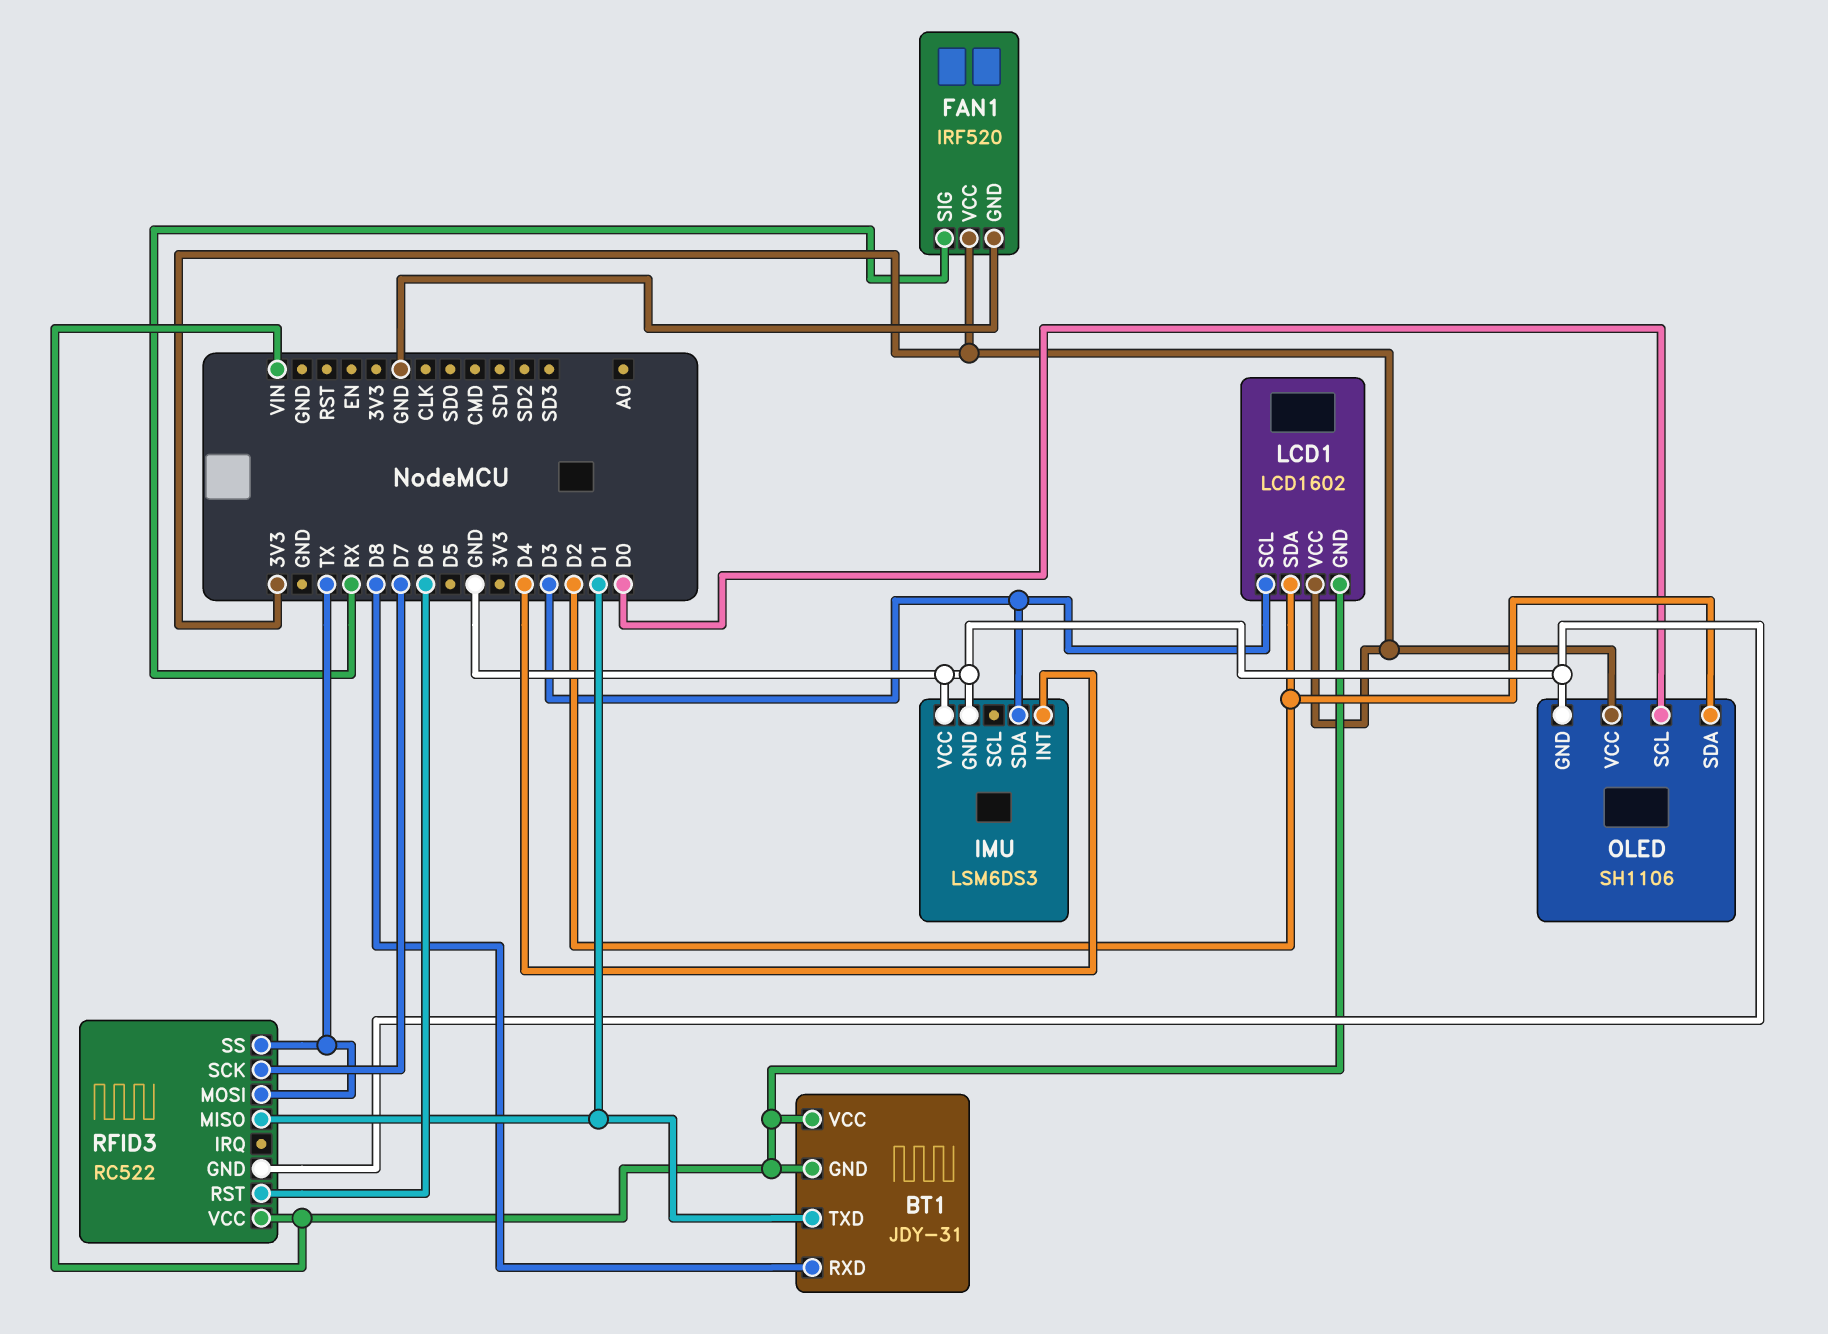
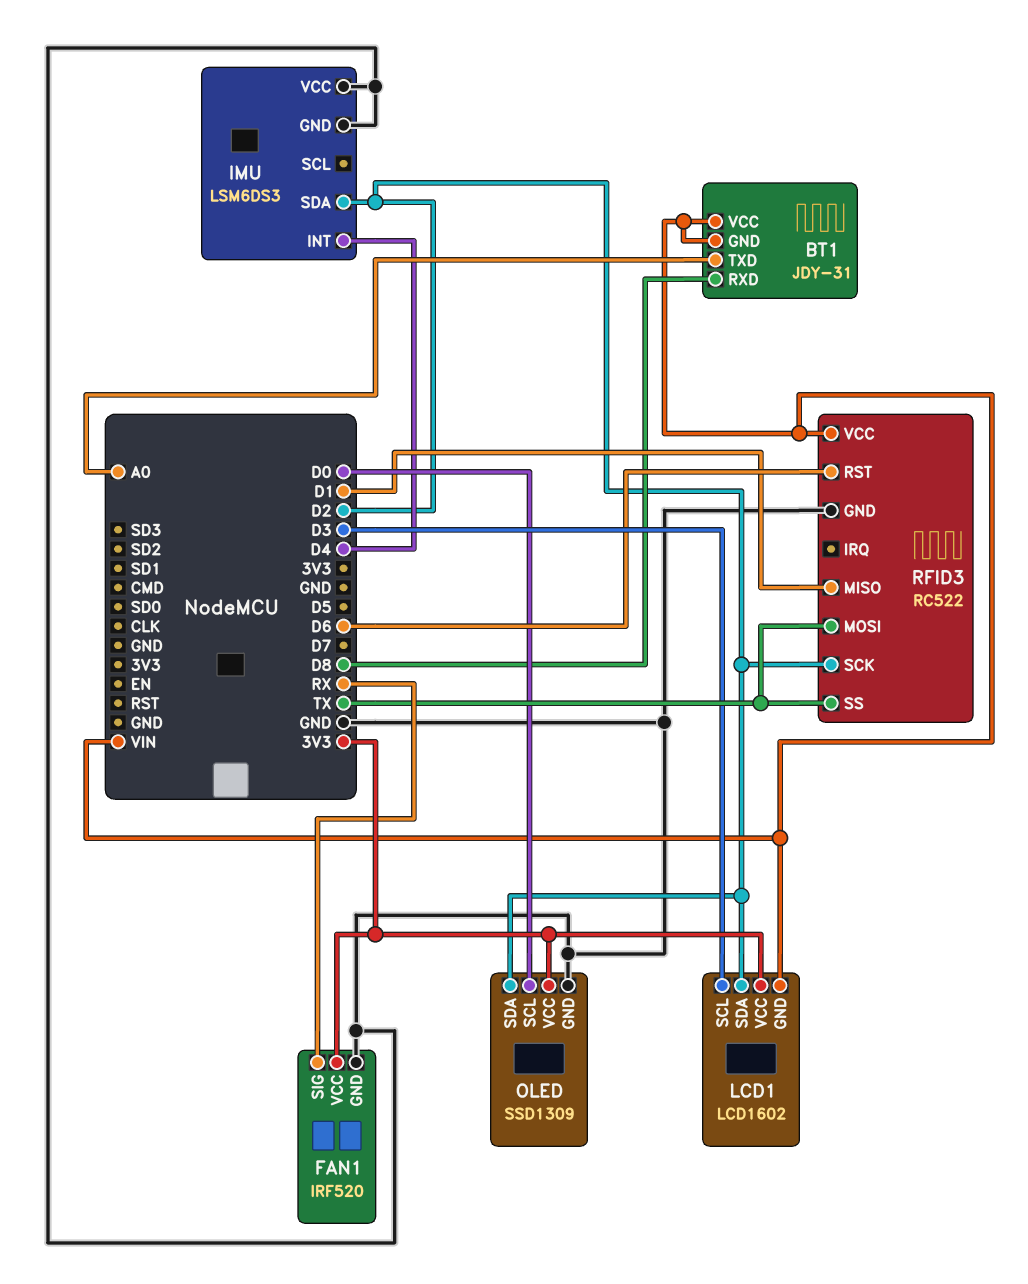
BT1 pin TXD: D1 -> A0
IMU pin SDA: D3 -> D2
OLED: SH1106 -> SSD1309
RFID3 pin SCK: D7 -> D2

